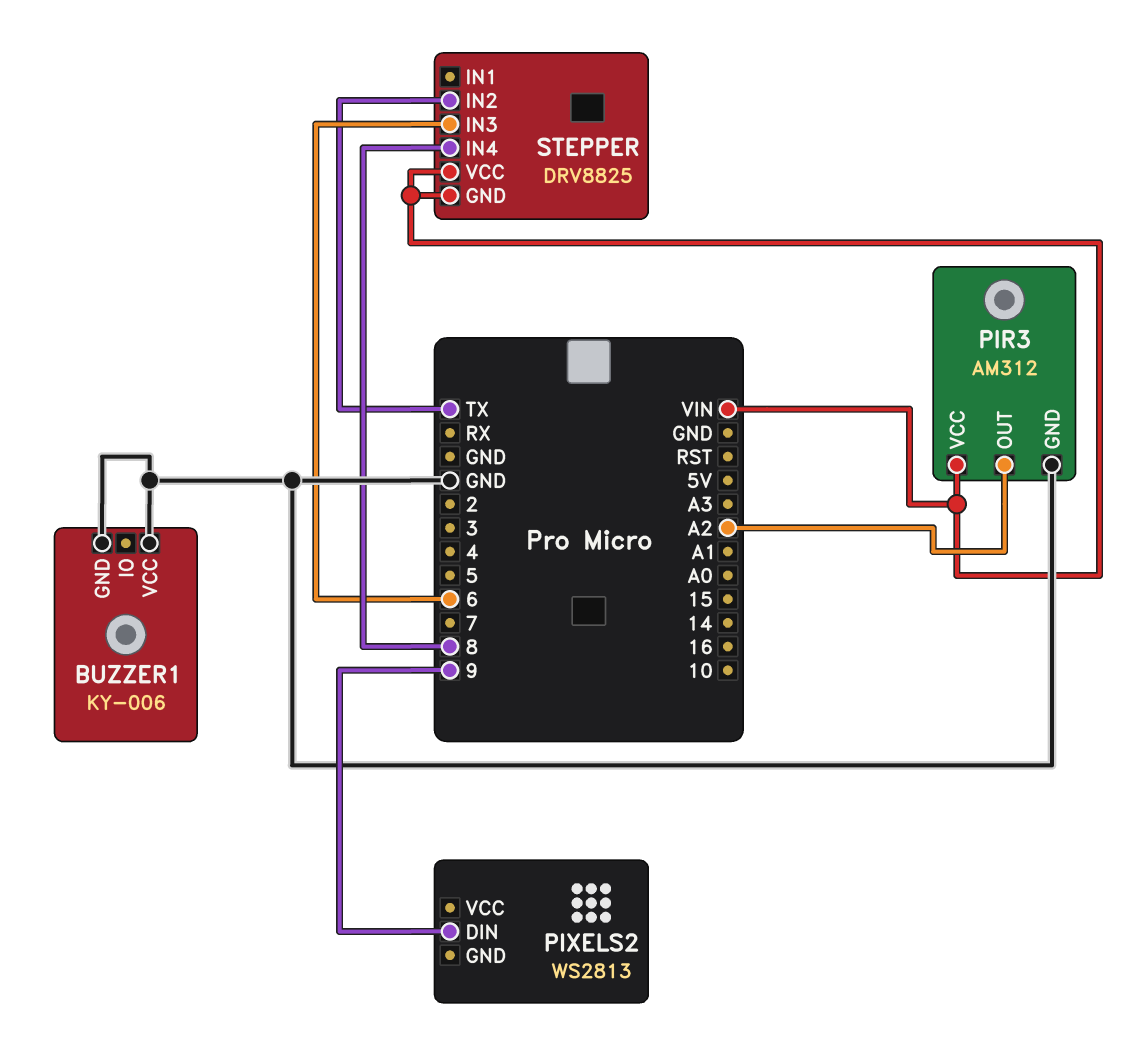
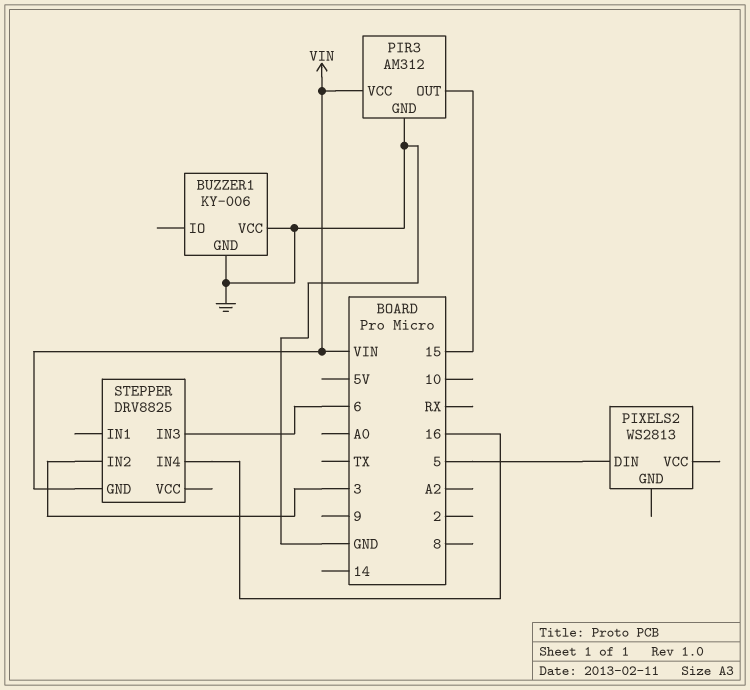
PIR3 pin OUT: A2 -> 15
PIXELS2 pin DIN: 9 -> 5
STEPPER pin IN2: TX -> 3
STEPPER pin IN4: 8 -> 16
STEPPER pin VCC: VIN -> none

